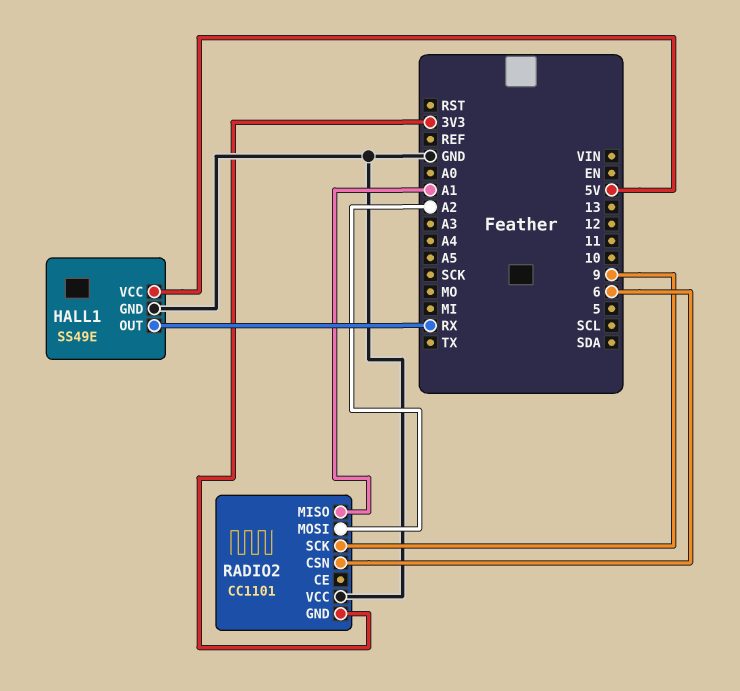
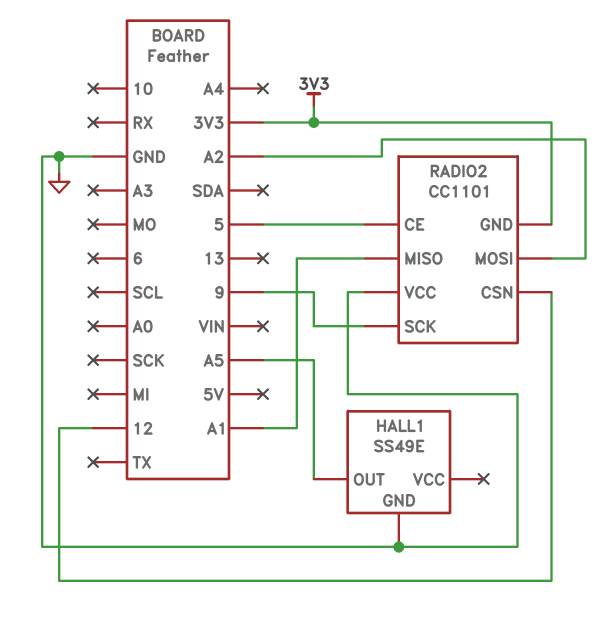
HALL1 pin OUT: RX -> A5
HALL1 pin VCC: 5V -> none
RADIO2 pin CE: none -> 5
RADIO2 pin CSN: 6 -> 12

